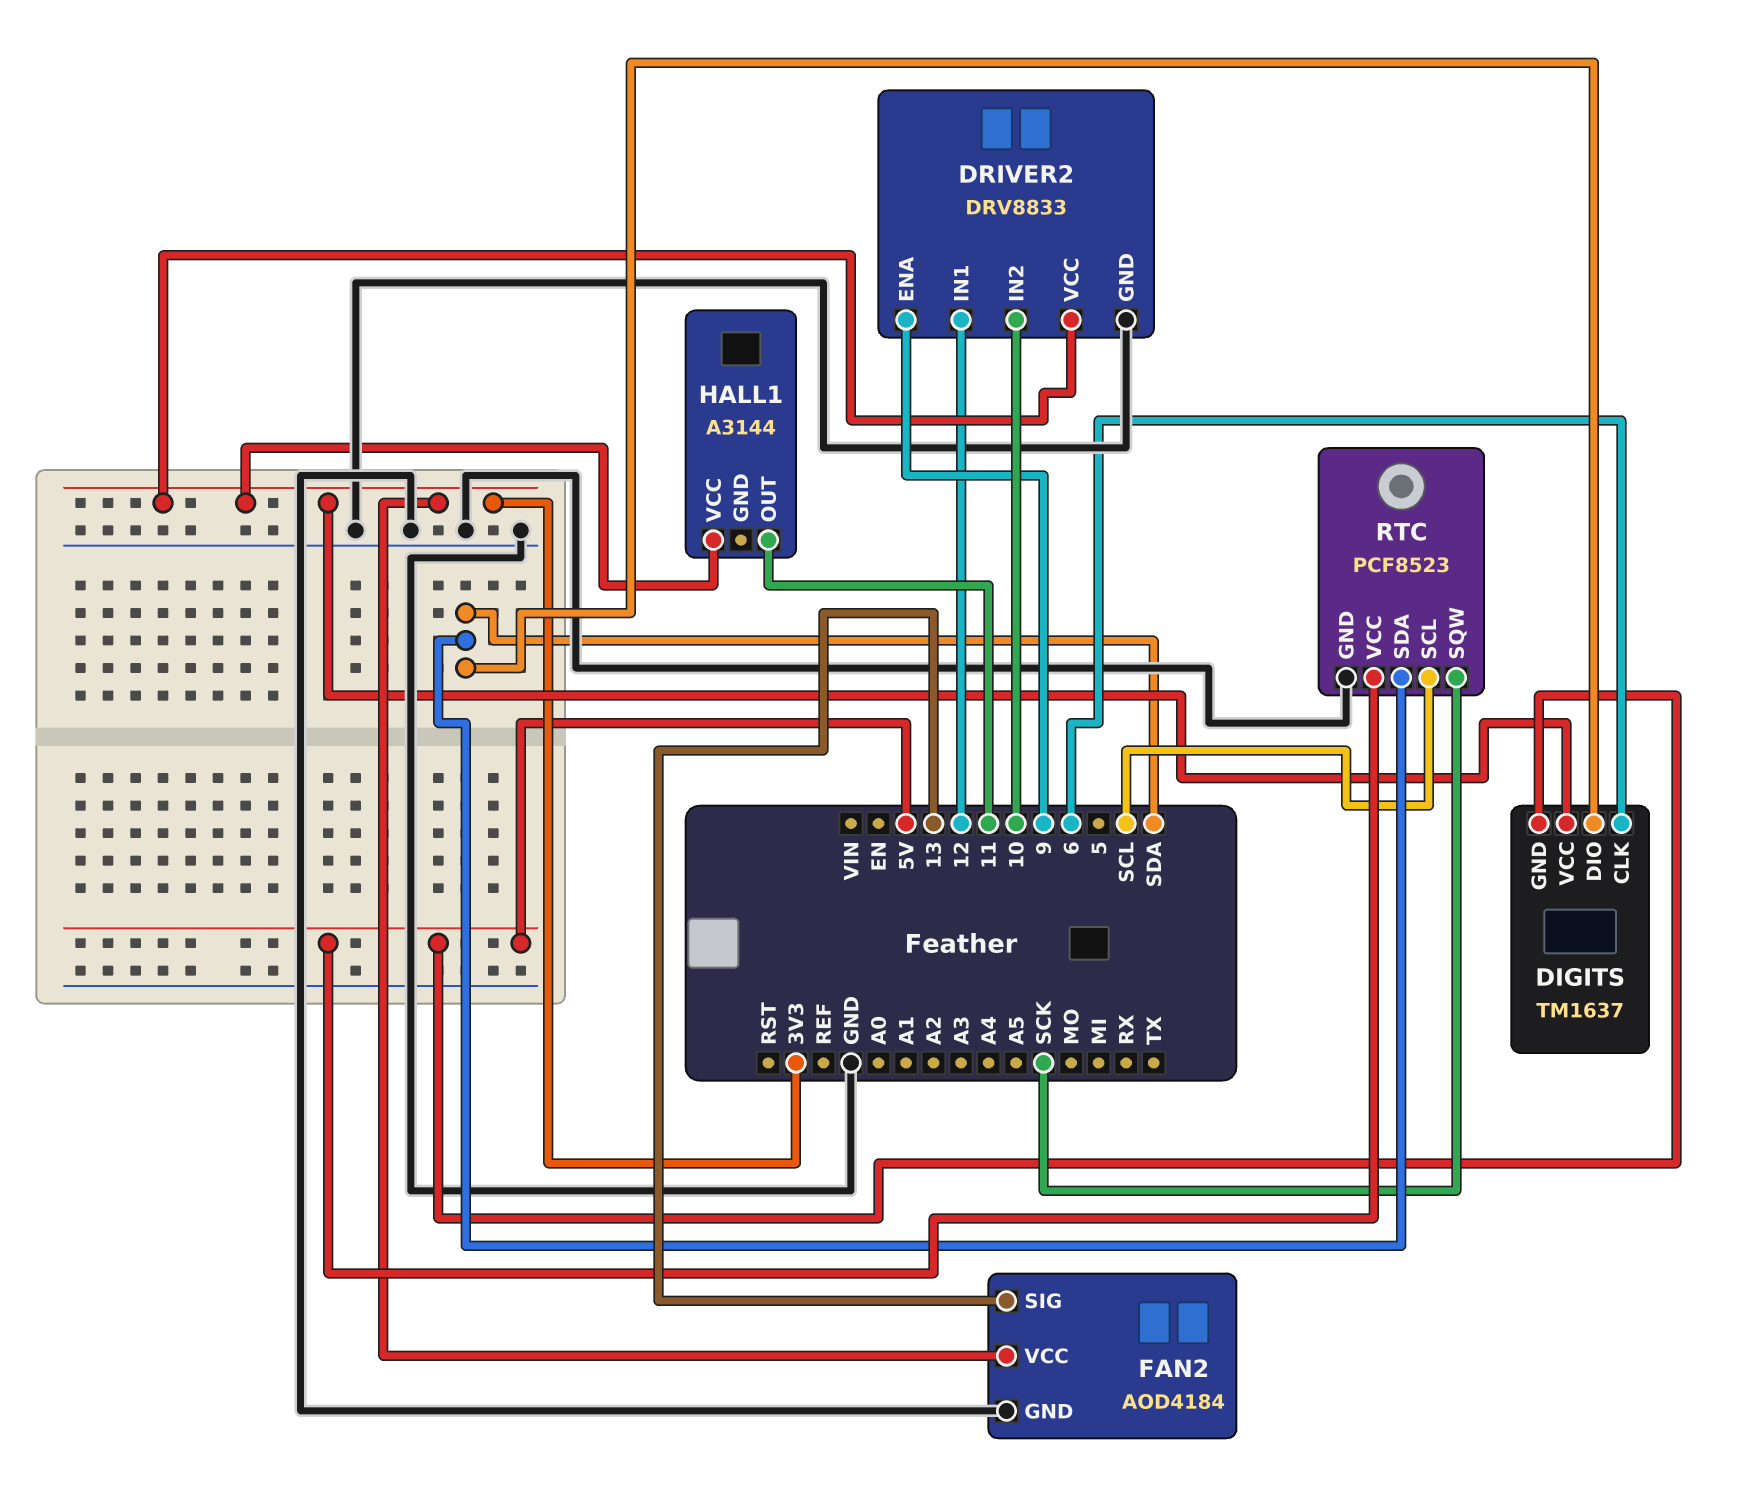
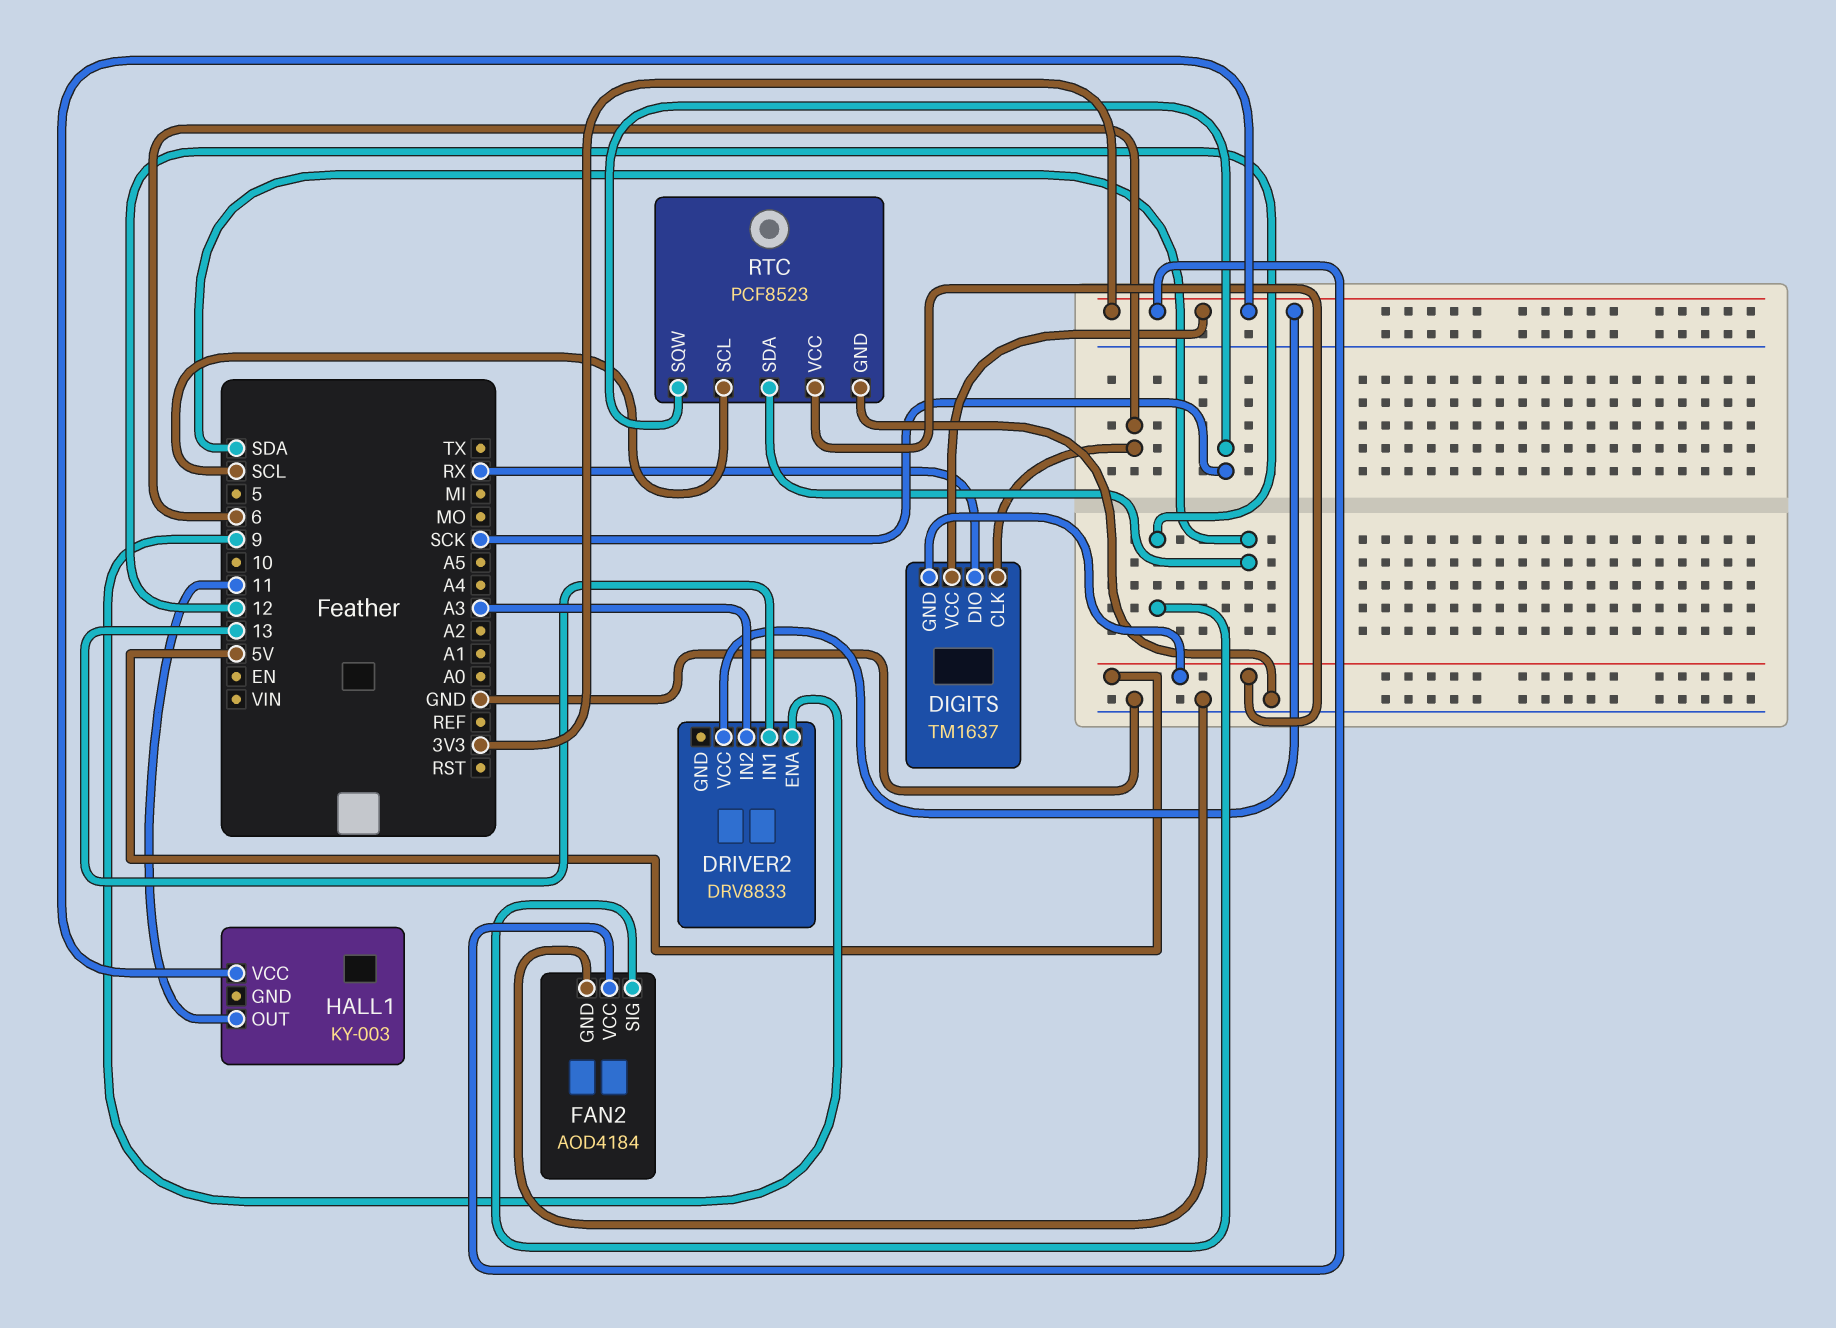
DIGITS pin DIO: SDA -> RX
DRIVER2 pin GND: GND -> none
DRIVER2 pin IN1: 12 -> 13
DRIVER2 pin IN2: 10 -> A3
FAN2 pin SIG: 13 -> 12
HALL1: A3144 -> KY-003

